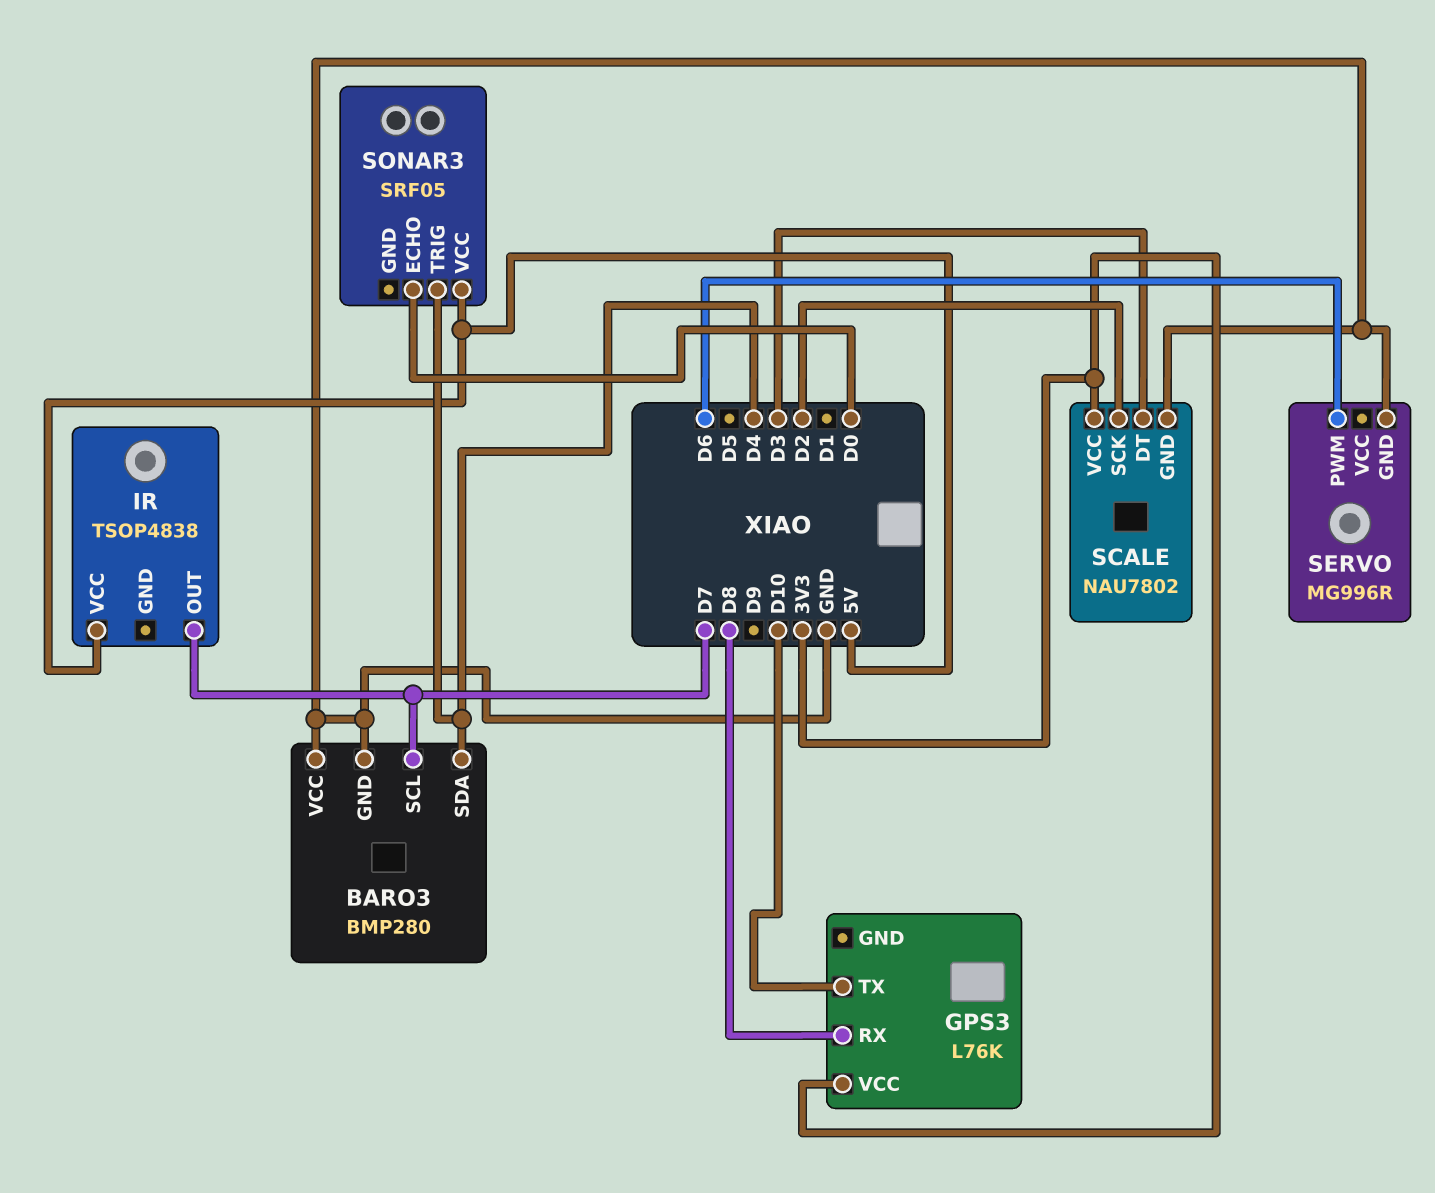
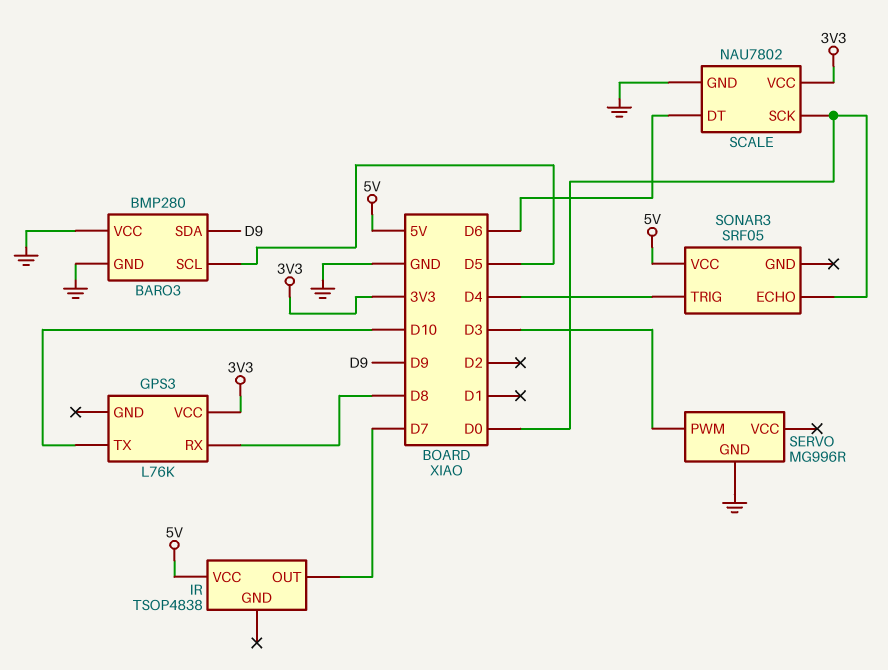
BARO3 pin SCL: D7 -> D5
BARO3 pin SDA: D4 -> D9
SCALE pin DT: D3 -> D6
SCALE pin SCK: D2 -> D0
SERVO pin PWM: D6 -> D3

